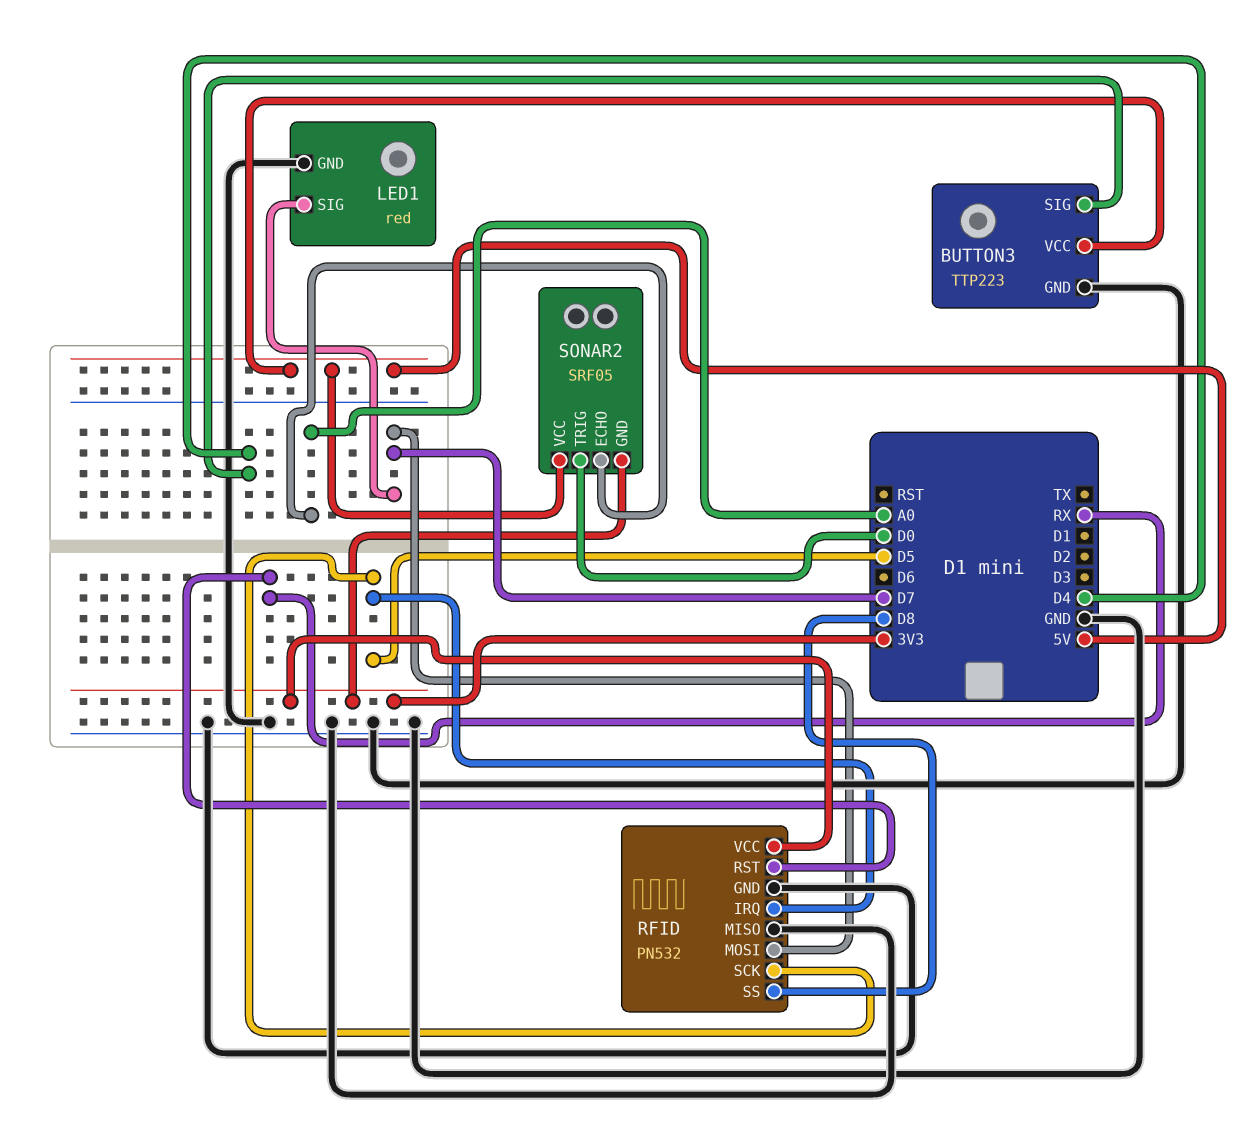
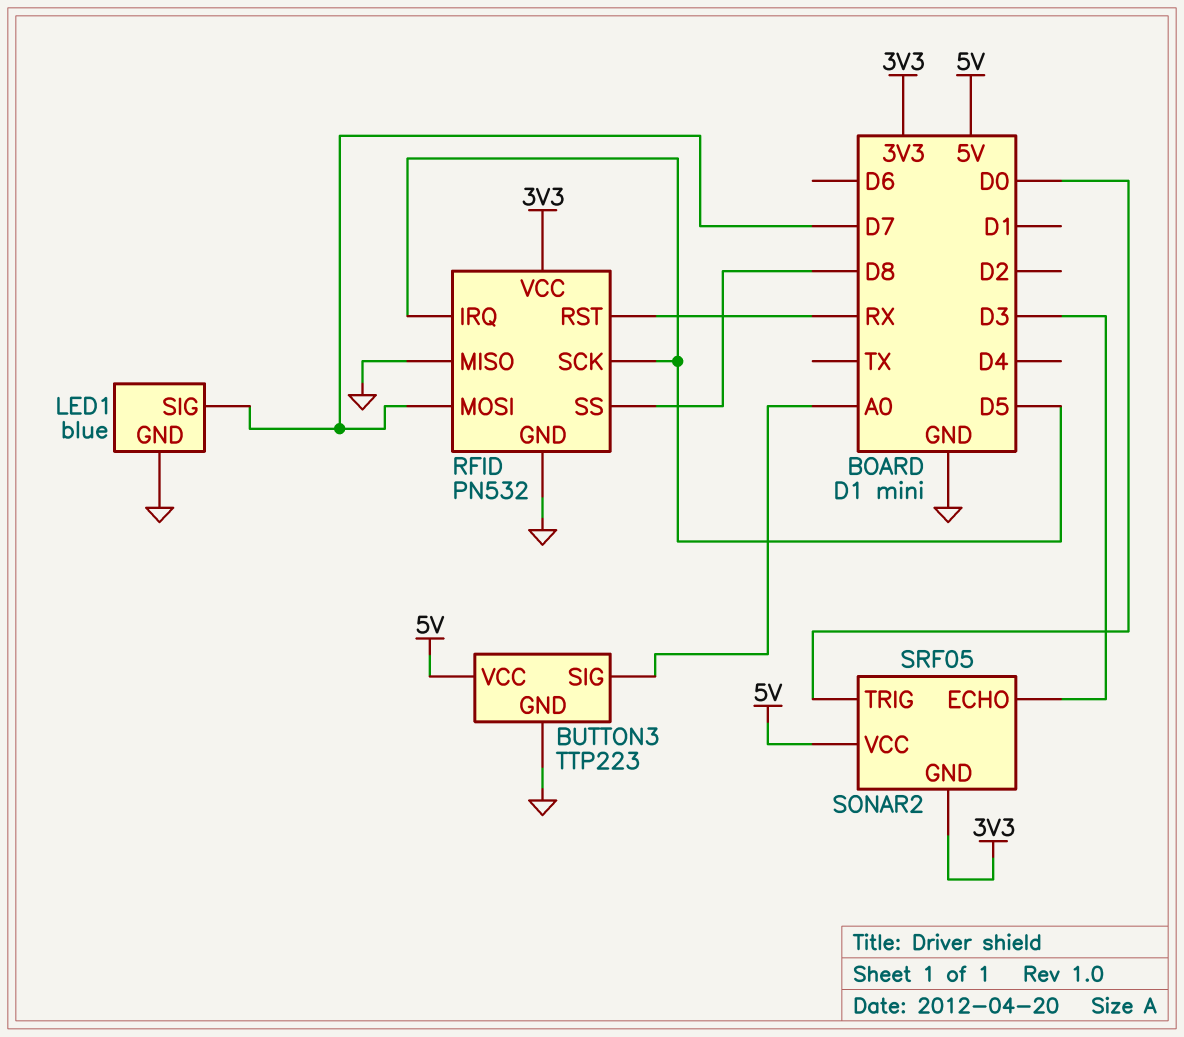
BUTTON3 pin SIG: D4 -> A0
LED1: red -> blue
SONAR2 pin ECHO: A0 -> D3

